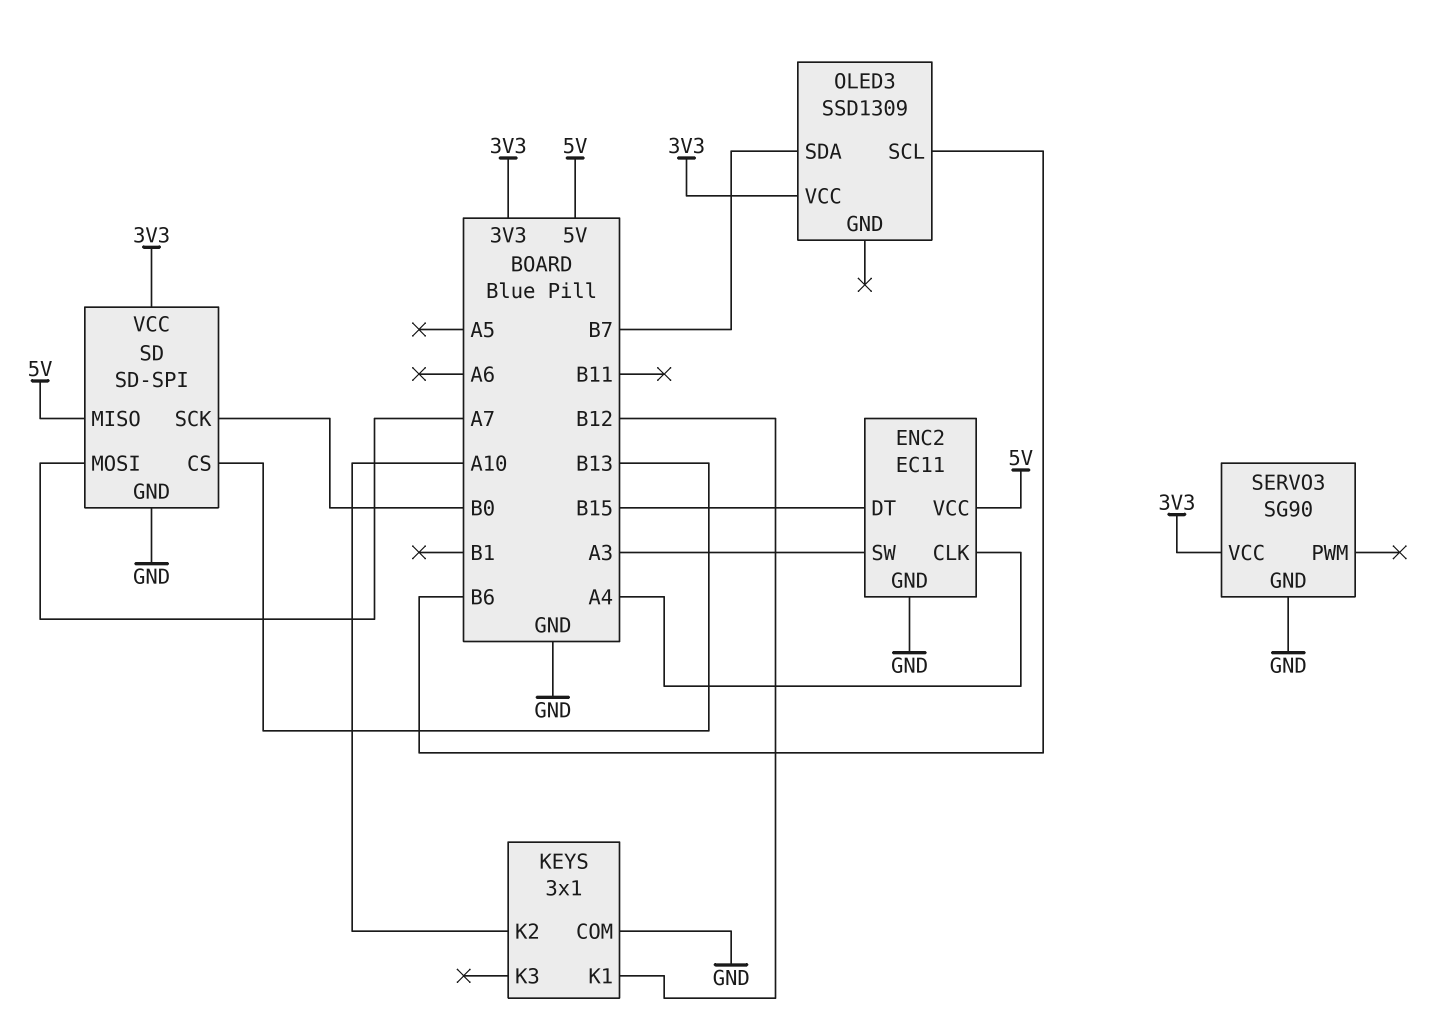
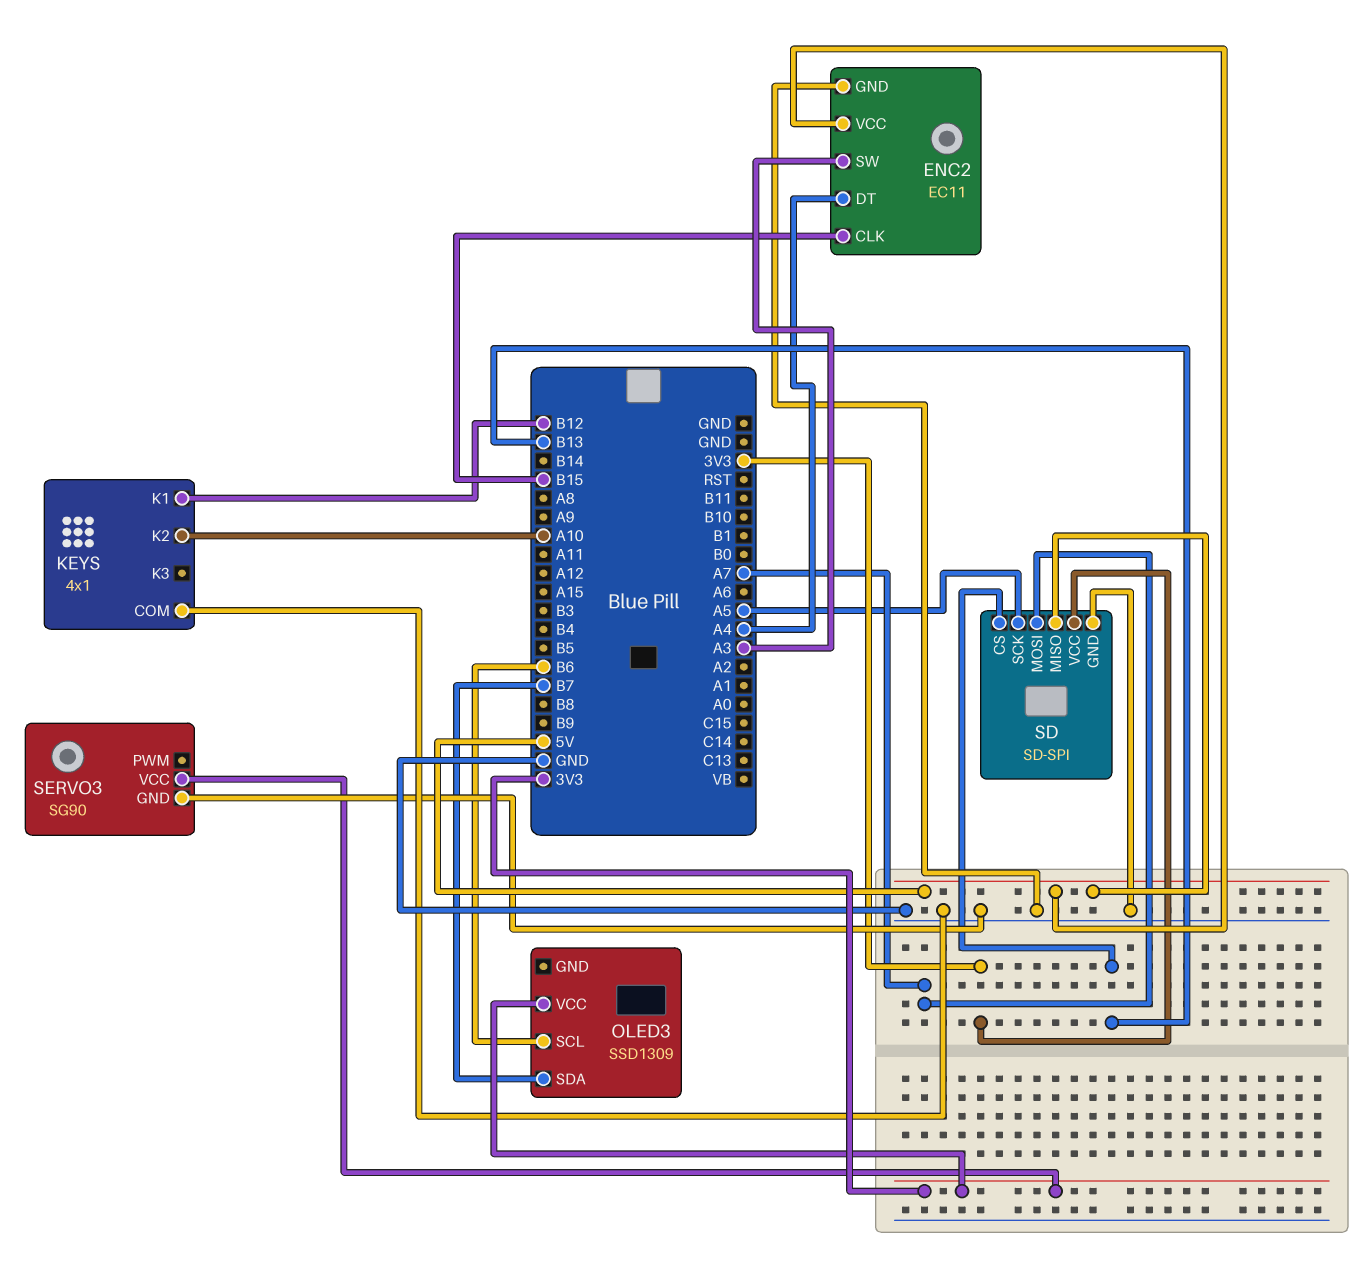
ENC2 pin CLK: A4 -> B15
ENC2 pin DT: B15 -> A4
KEYS: 3x1 -> 4x1
SD pin SCK: B0 -> A5

